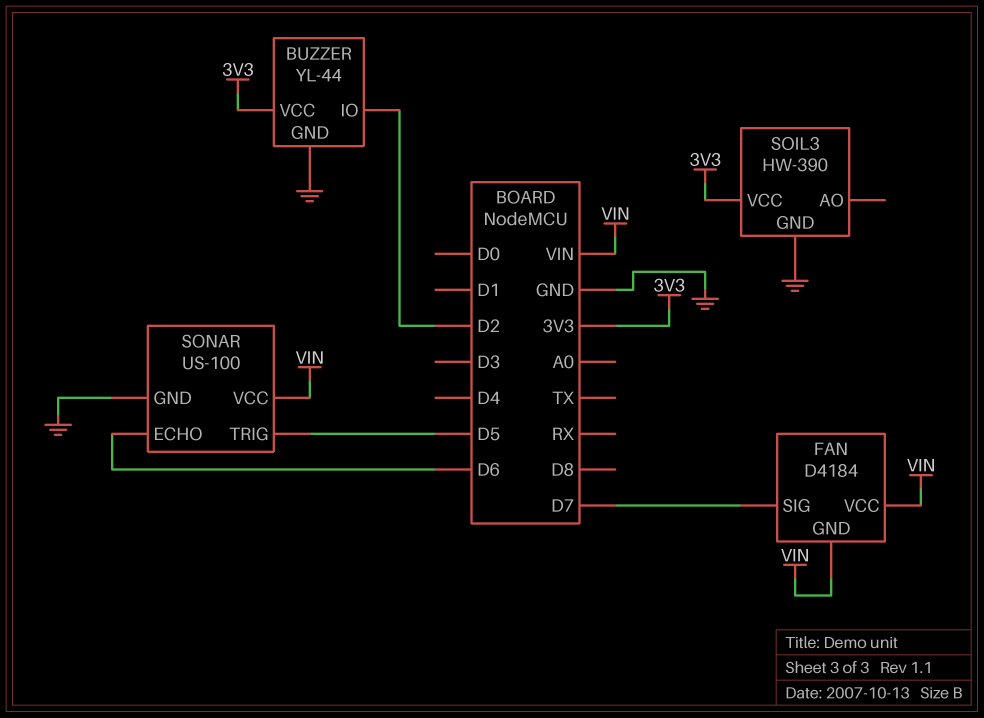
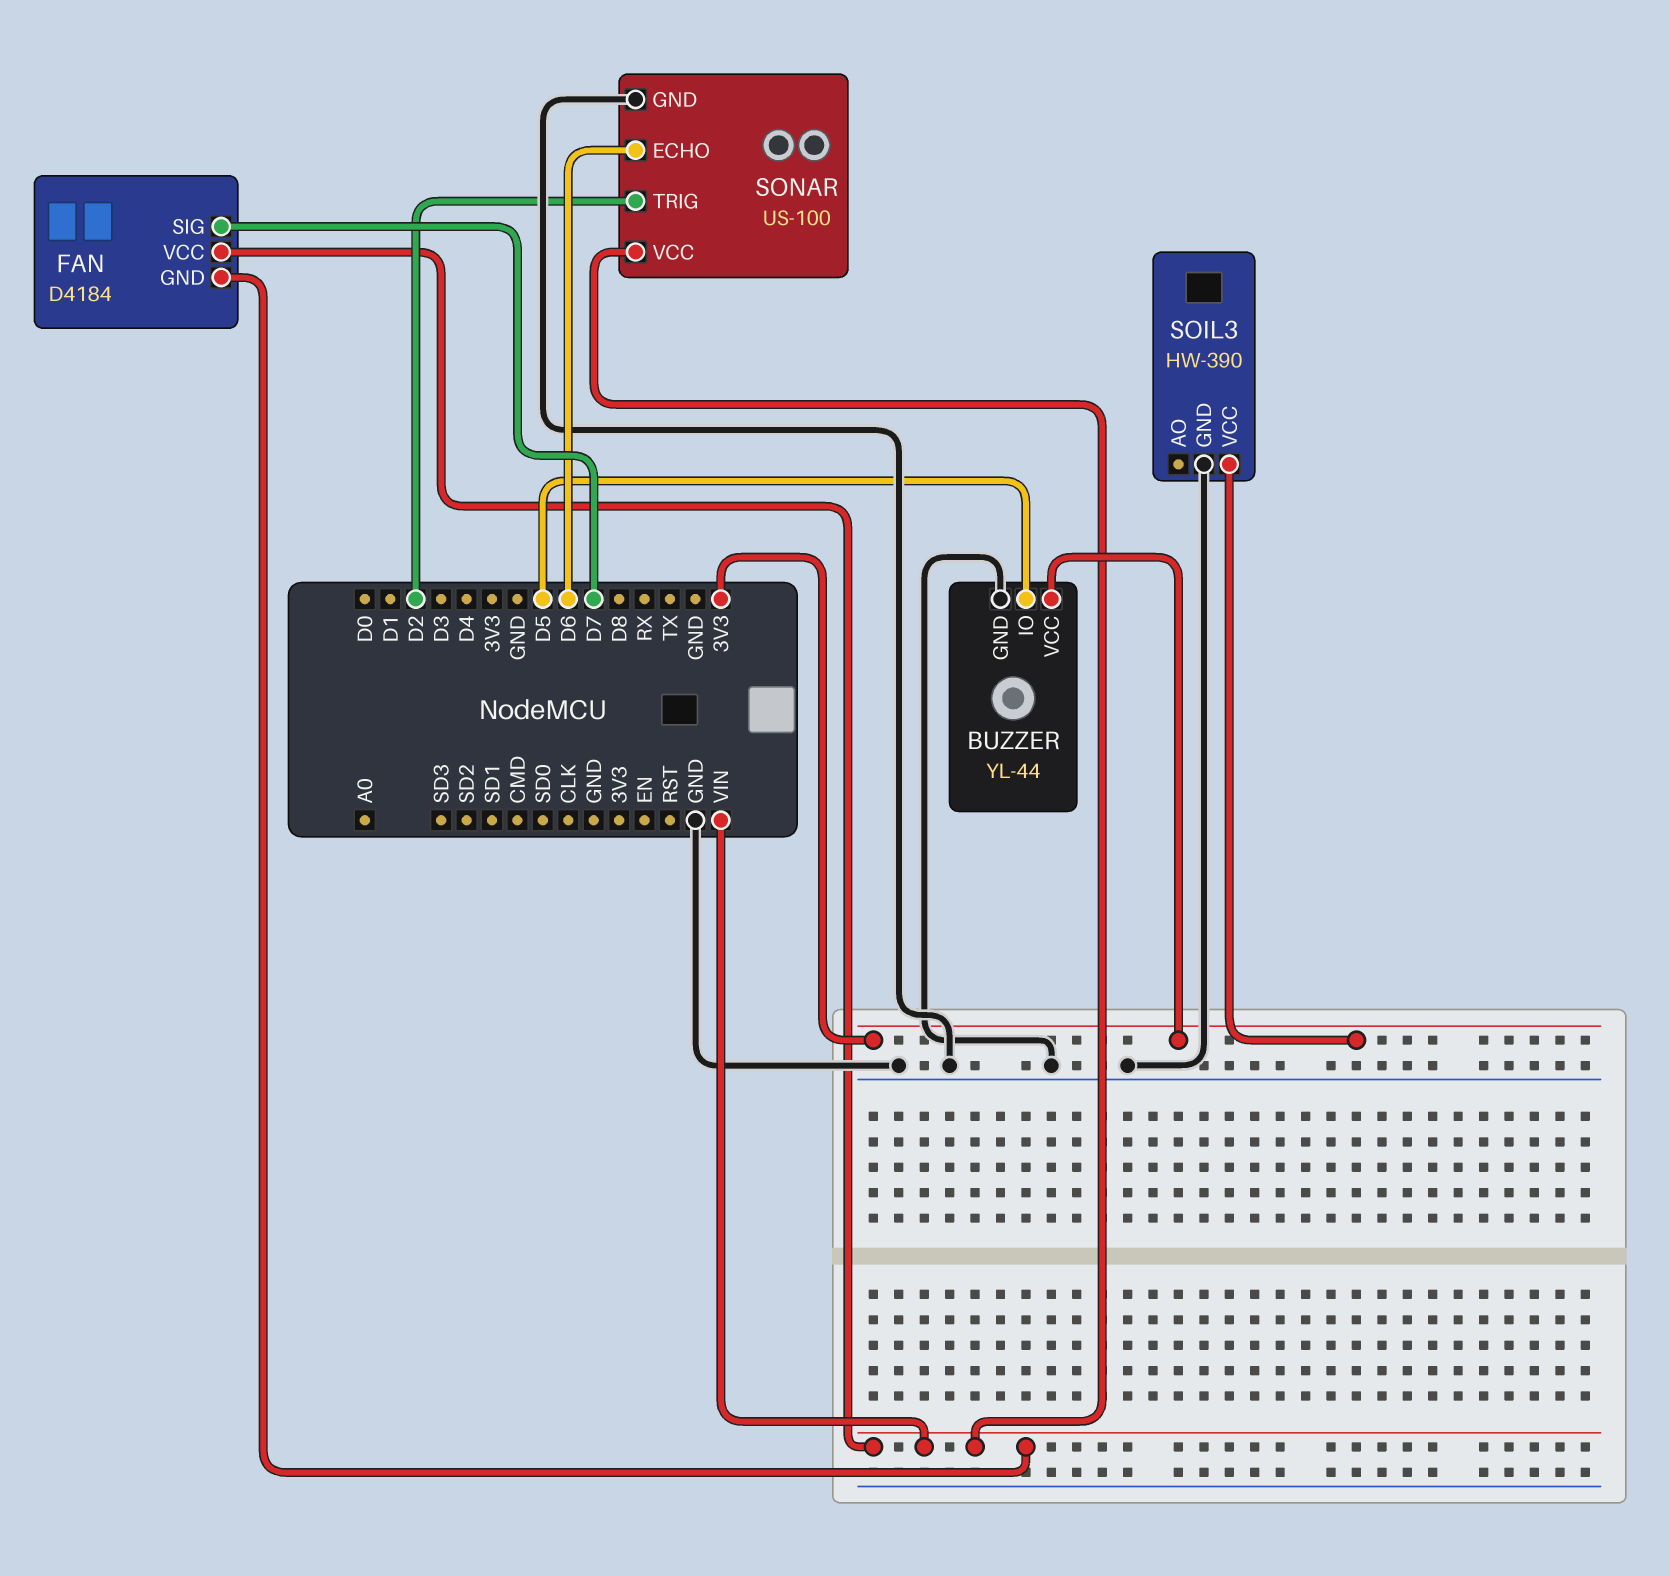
BUZZER pin IO: D2 -> D5
SONAR pin TRIG: D5 -> D2

